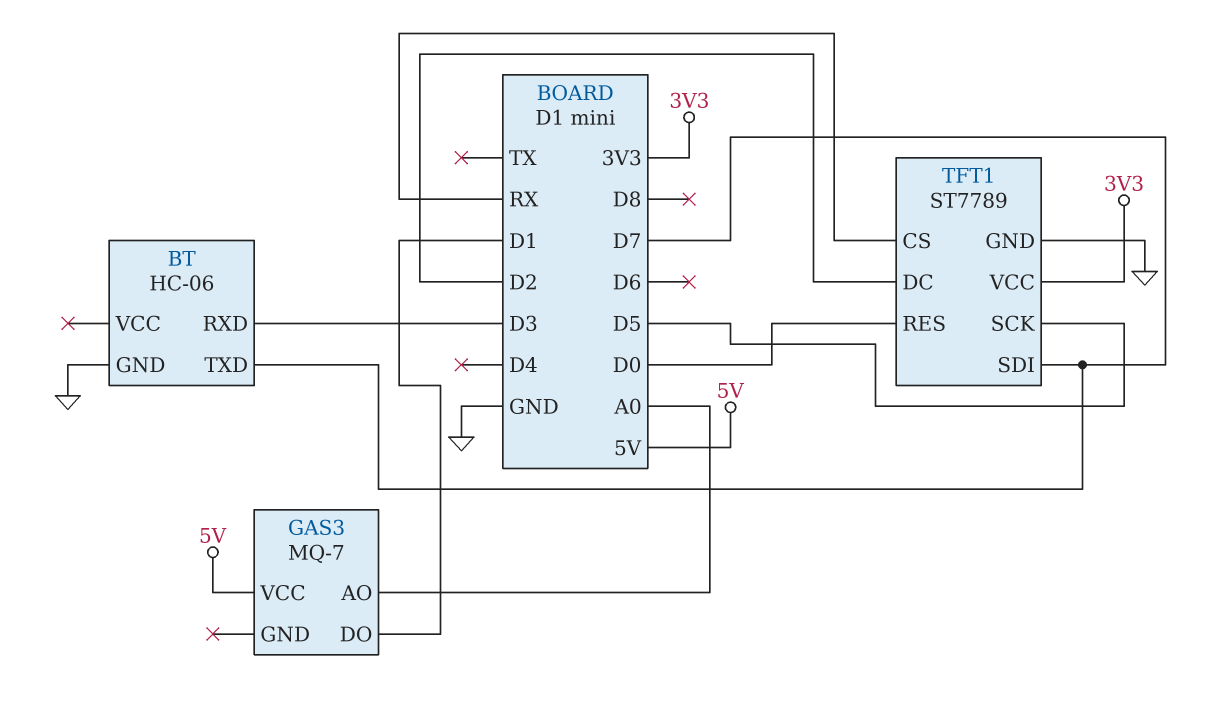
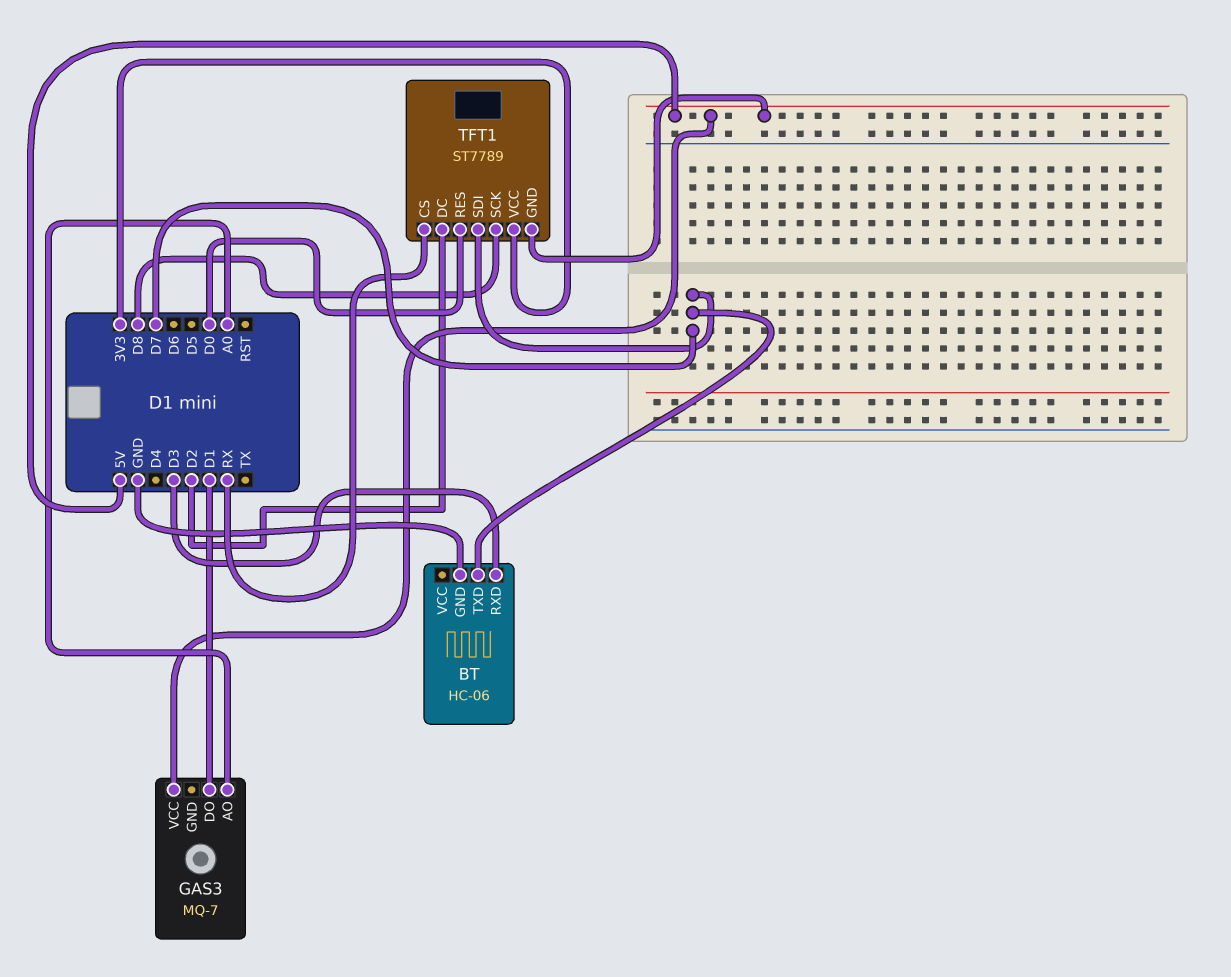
TFT1 pin GND: GND -> 5V
TFT1 pin SCK: D5 -> D8

